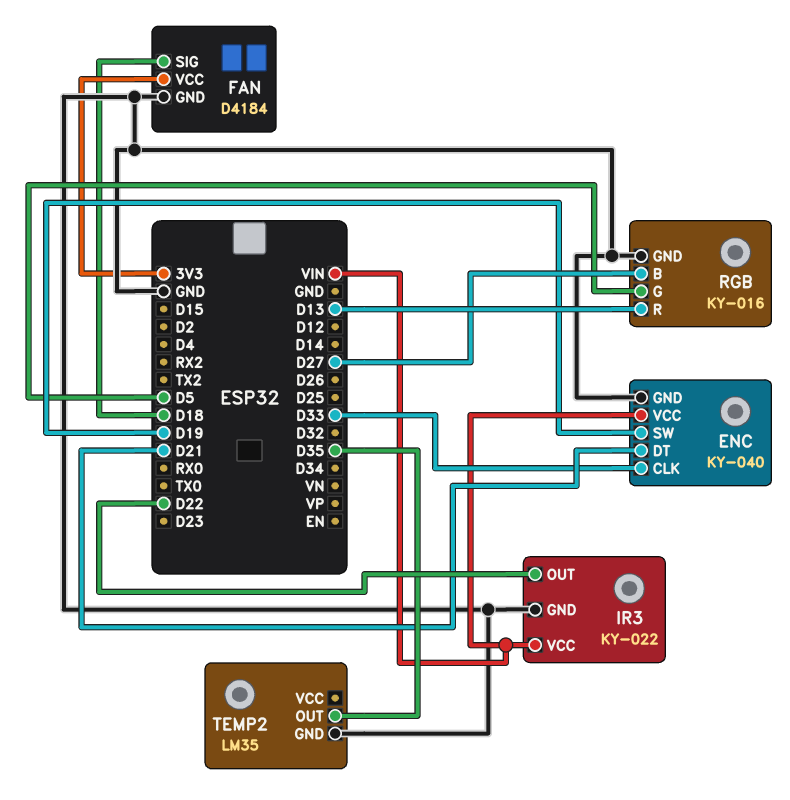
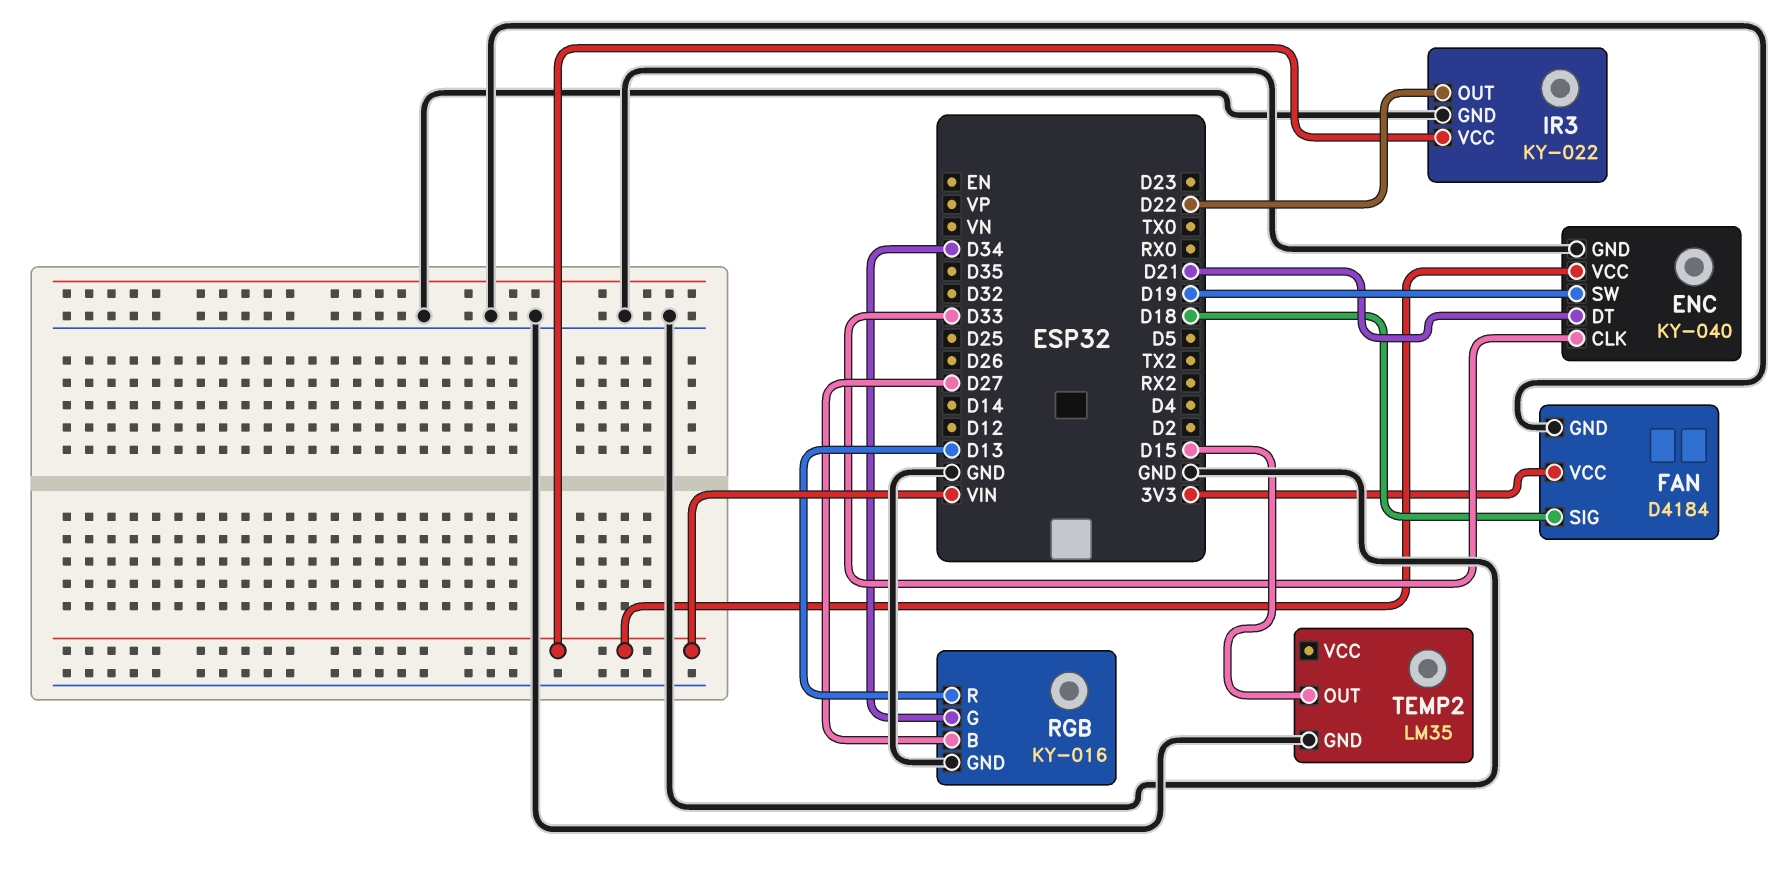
RGB pin G: D5 -> D34
TEMP2 pin OUT: D35 -> D15

